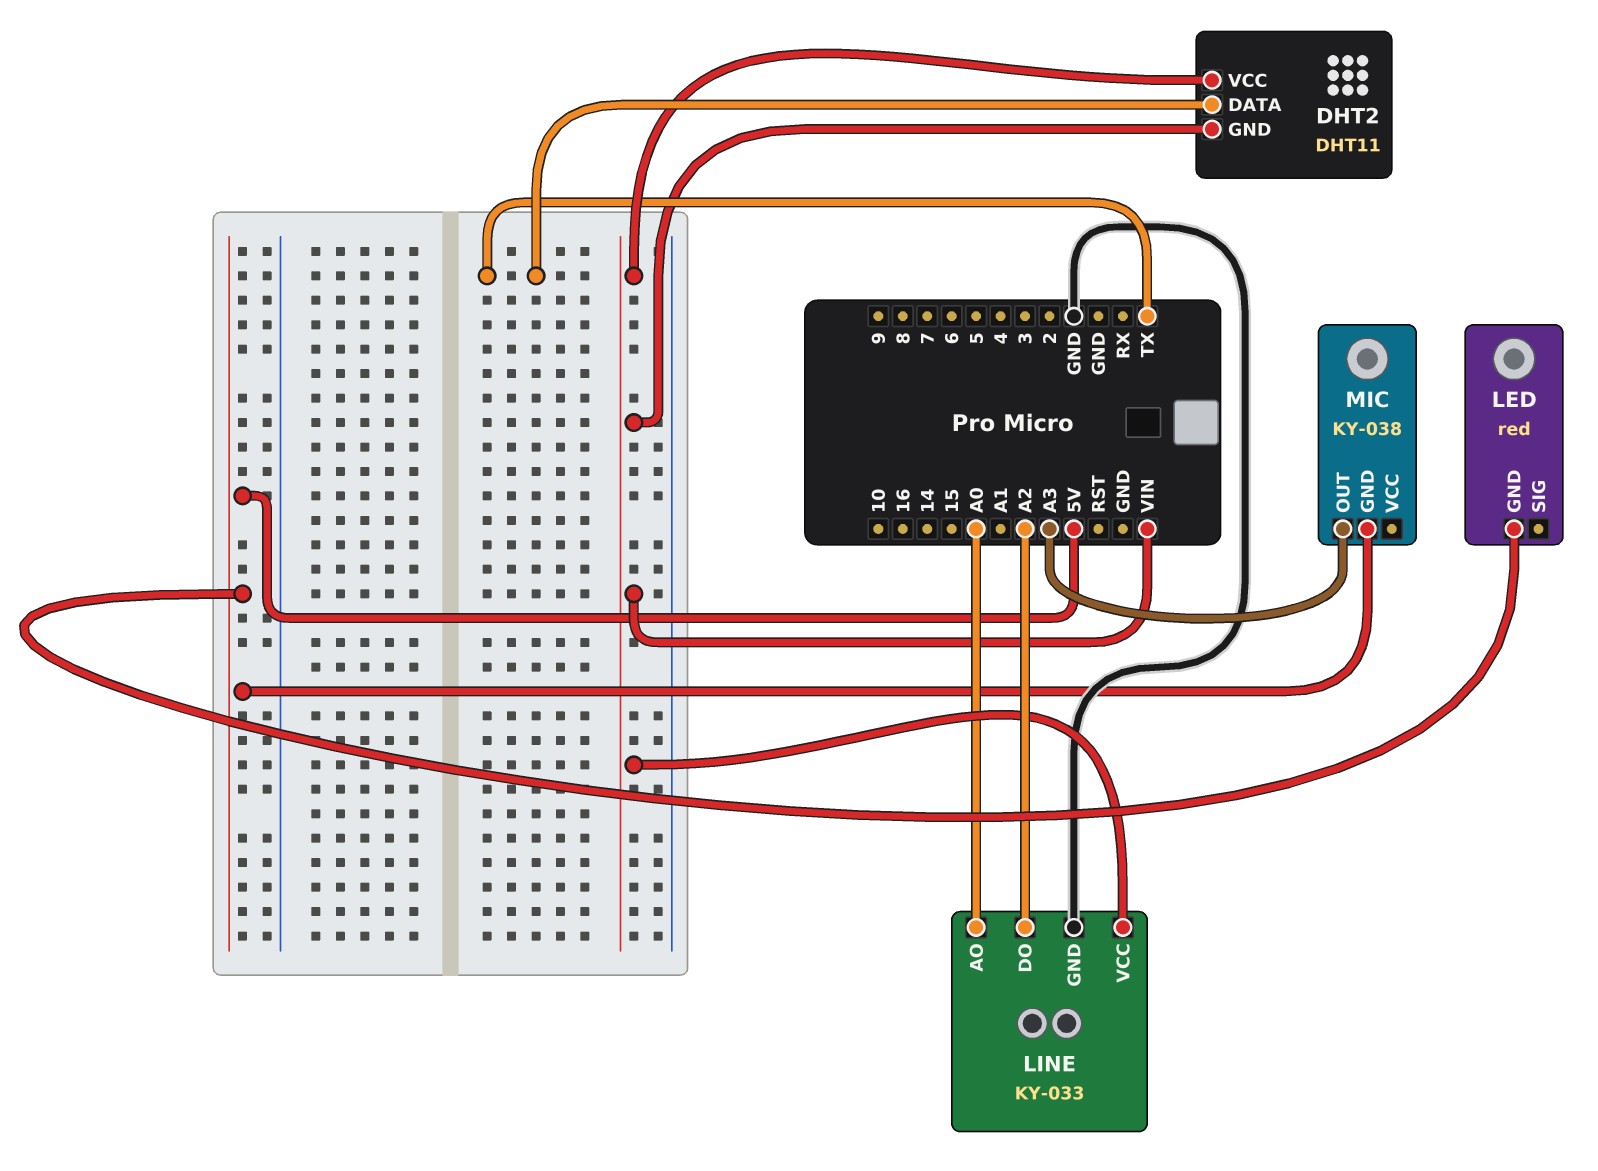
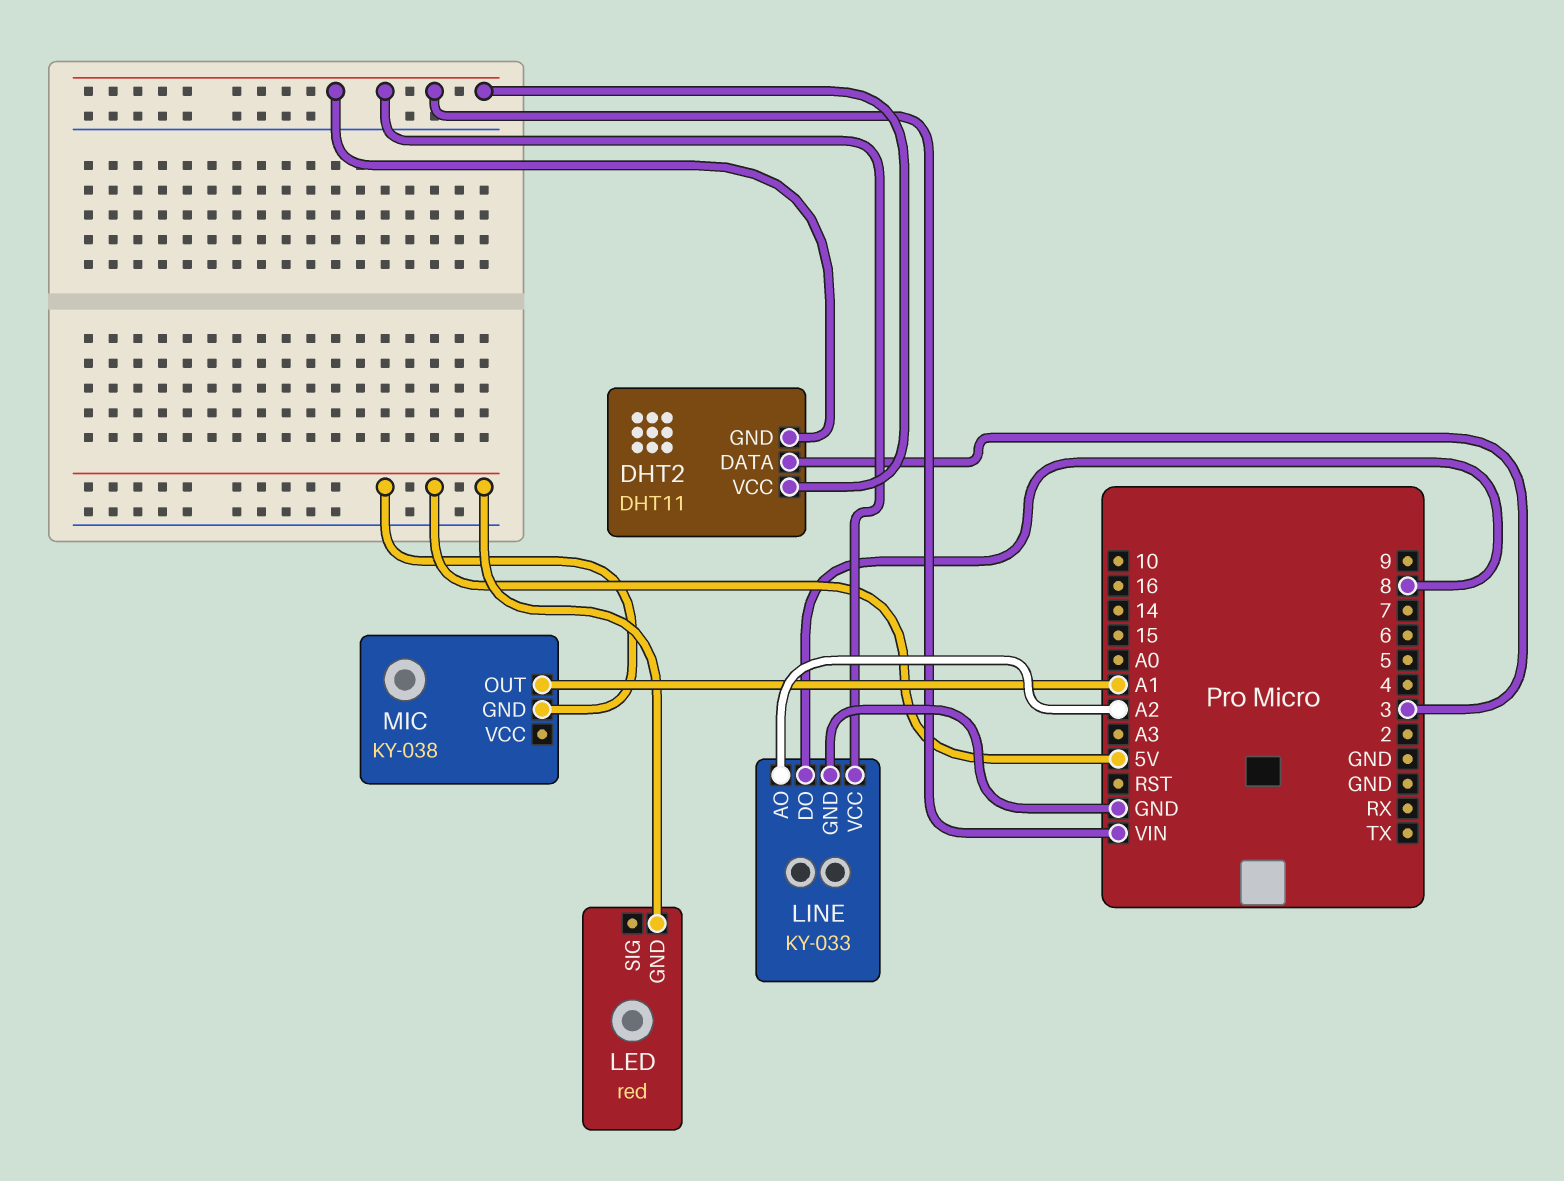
DHT2 pin DATA: TX -> 3
LINE pin AO: A0 -> A2
LINE pin DO: A2 -> 8
MIC pin OUT: A3 -> A1

